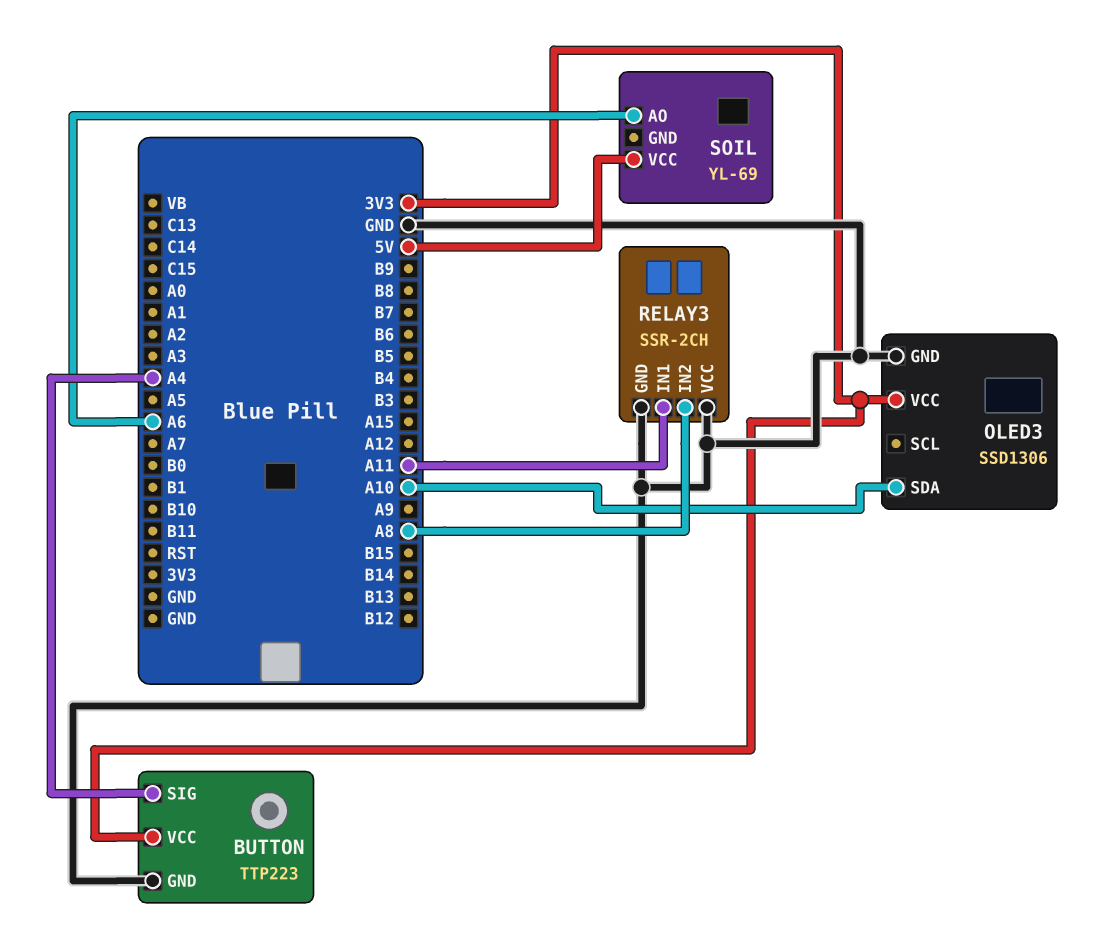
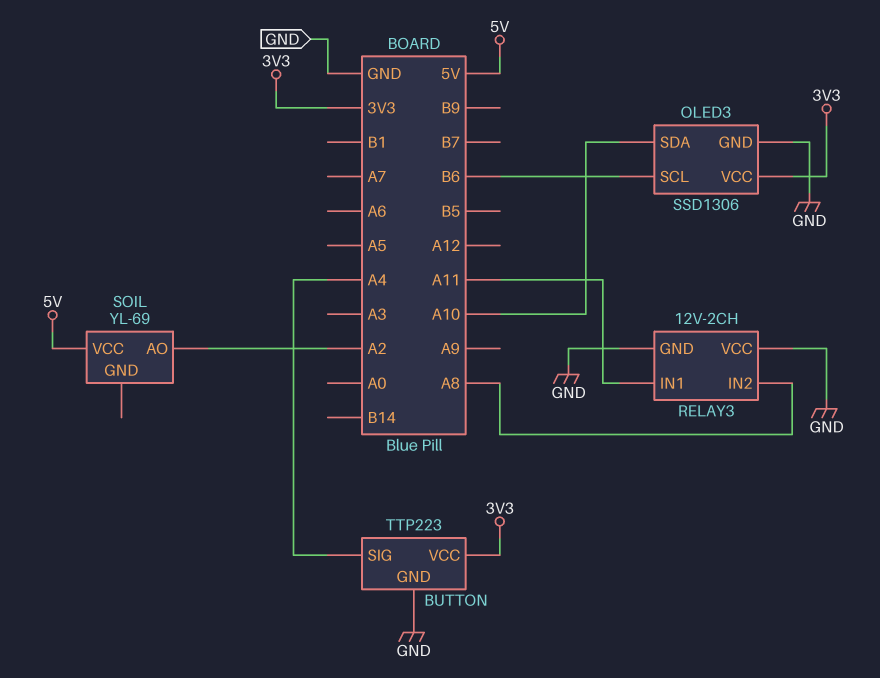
OLED3 pin SCL: none -> B6
RELAY3: SSR-2CH -> 12V-2CH
SOIL pin AO: A6 -> A2

